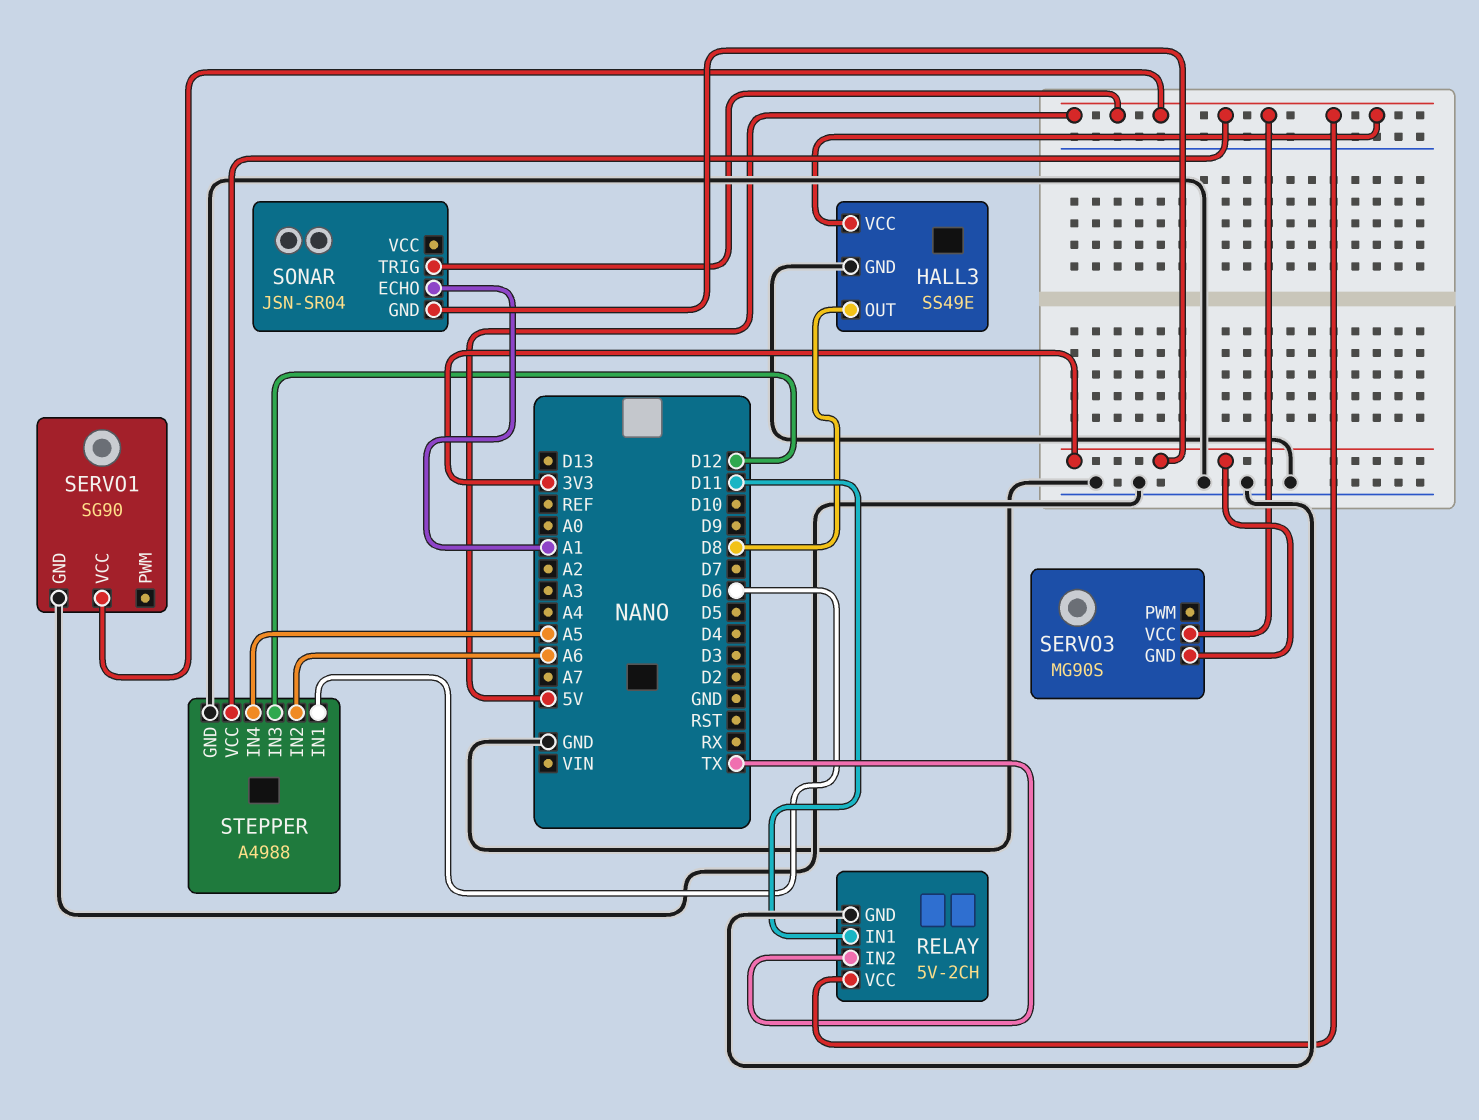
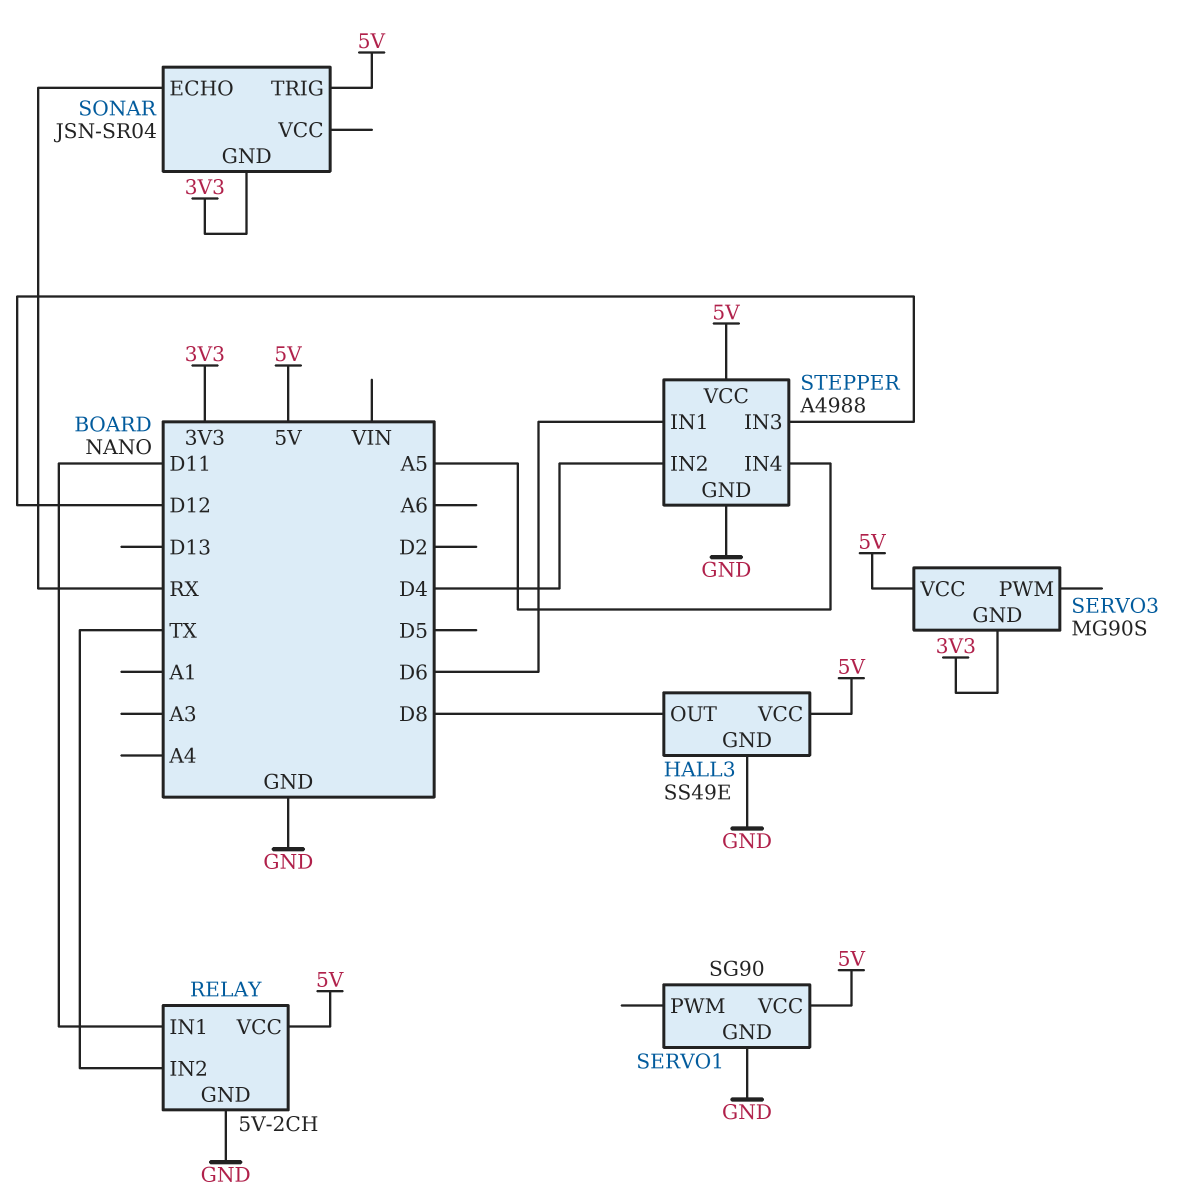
SONAR pin ECHO: A1 -> RX
STEPPER pin IN2: A6 -> D4

